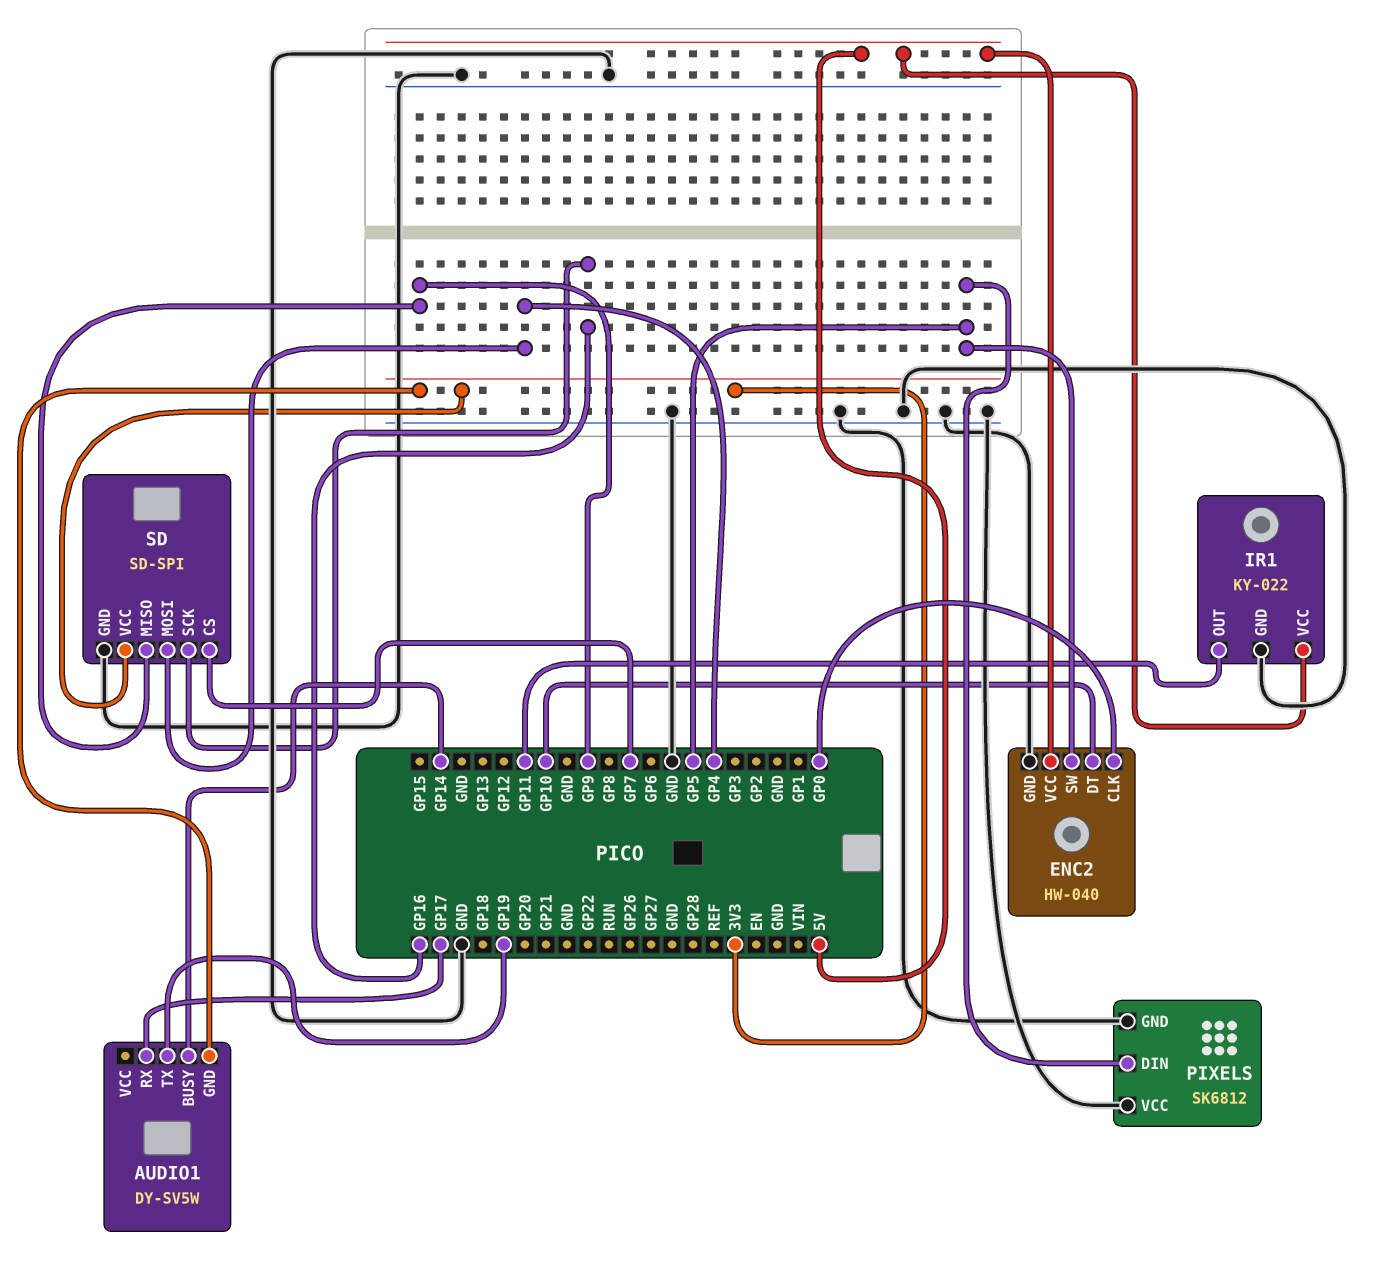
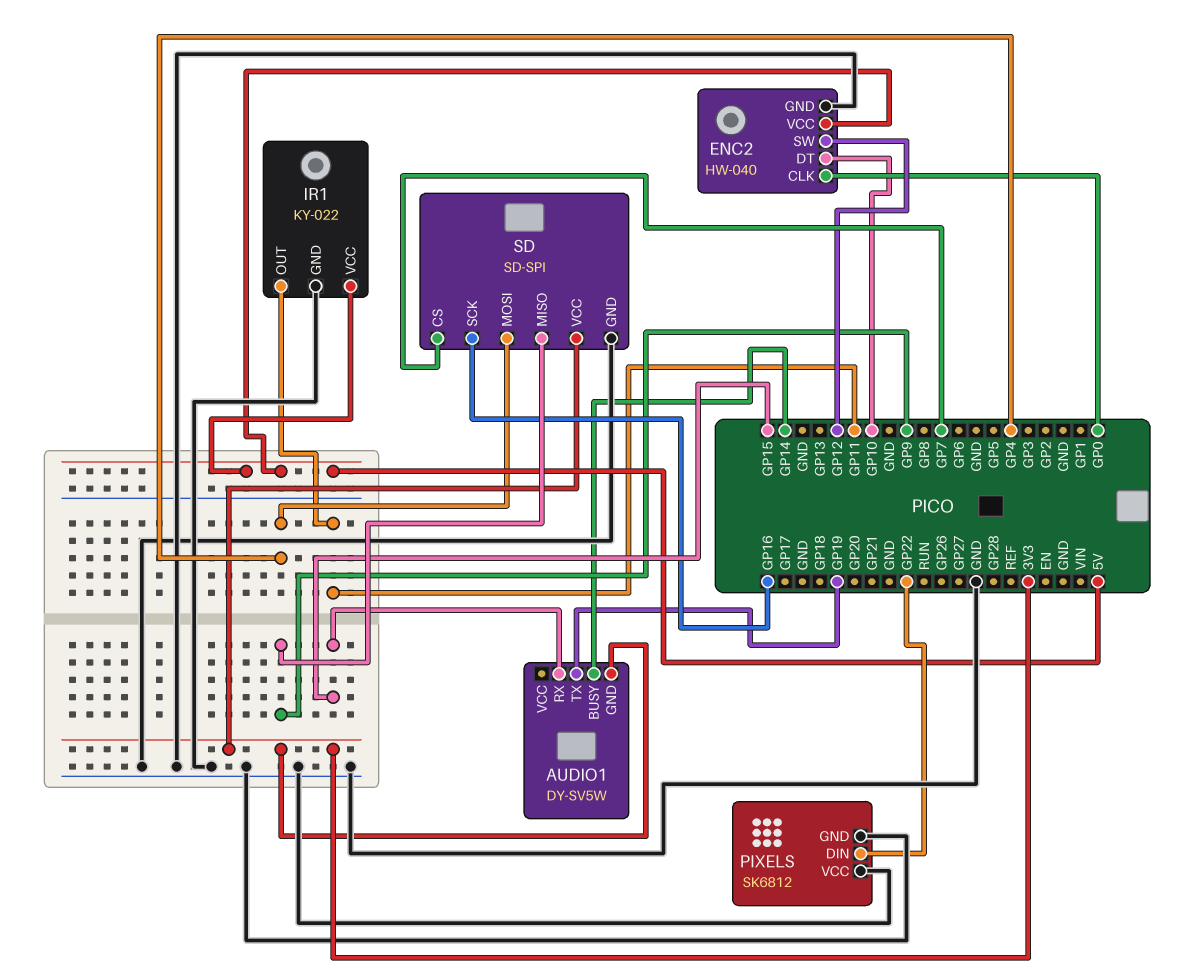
AUDIO1 pin RX: GP17 -> GP15
ENC2 pin SW: GP5 -> GP12
PIXELS pin DIN: GP5 -> GP22

